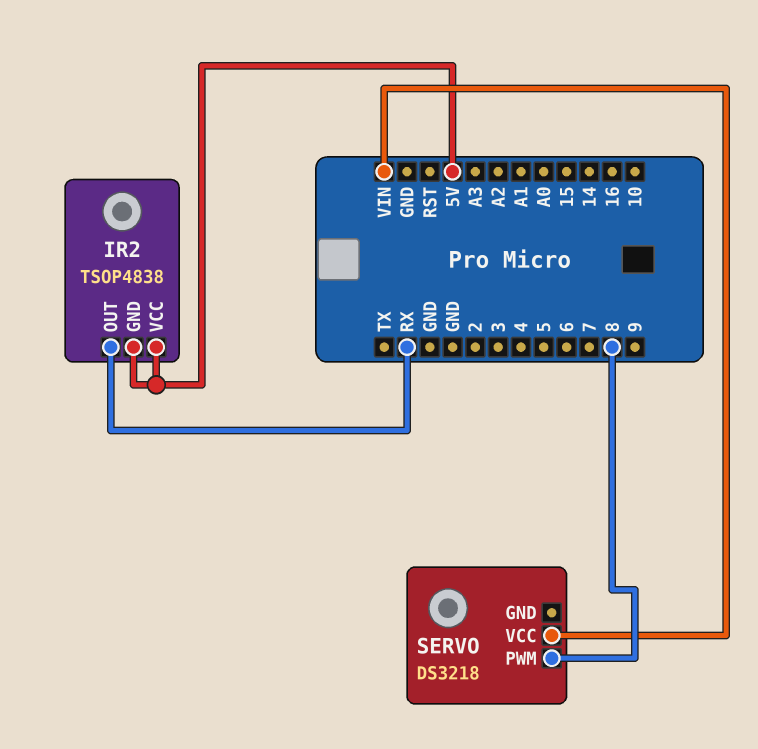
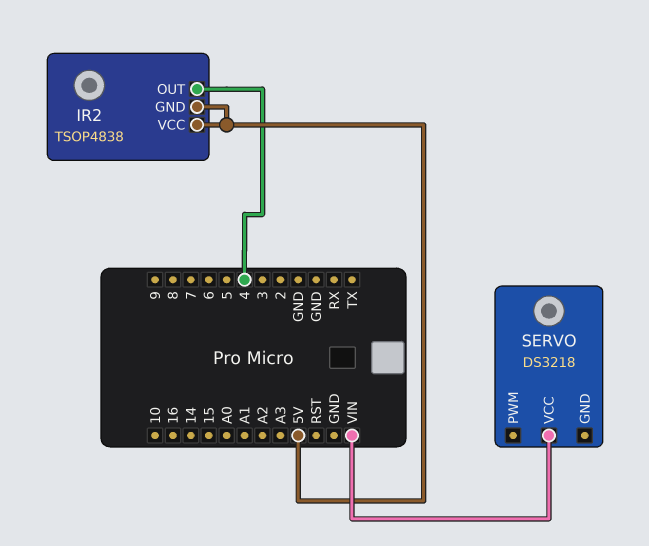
IR2 pin OUT: RX -> 4
SERVO pin PWM: 8 -> none

